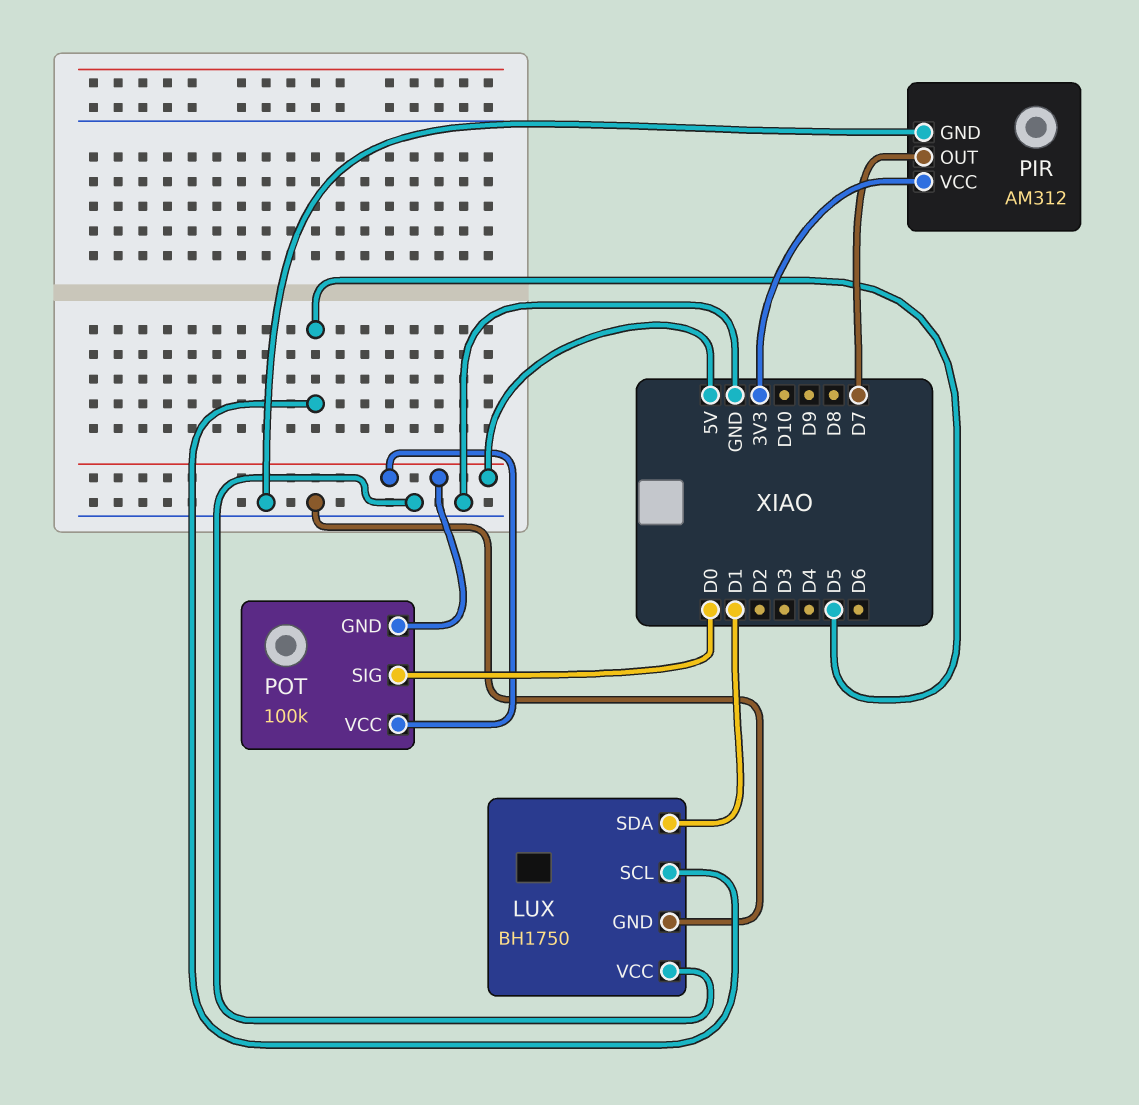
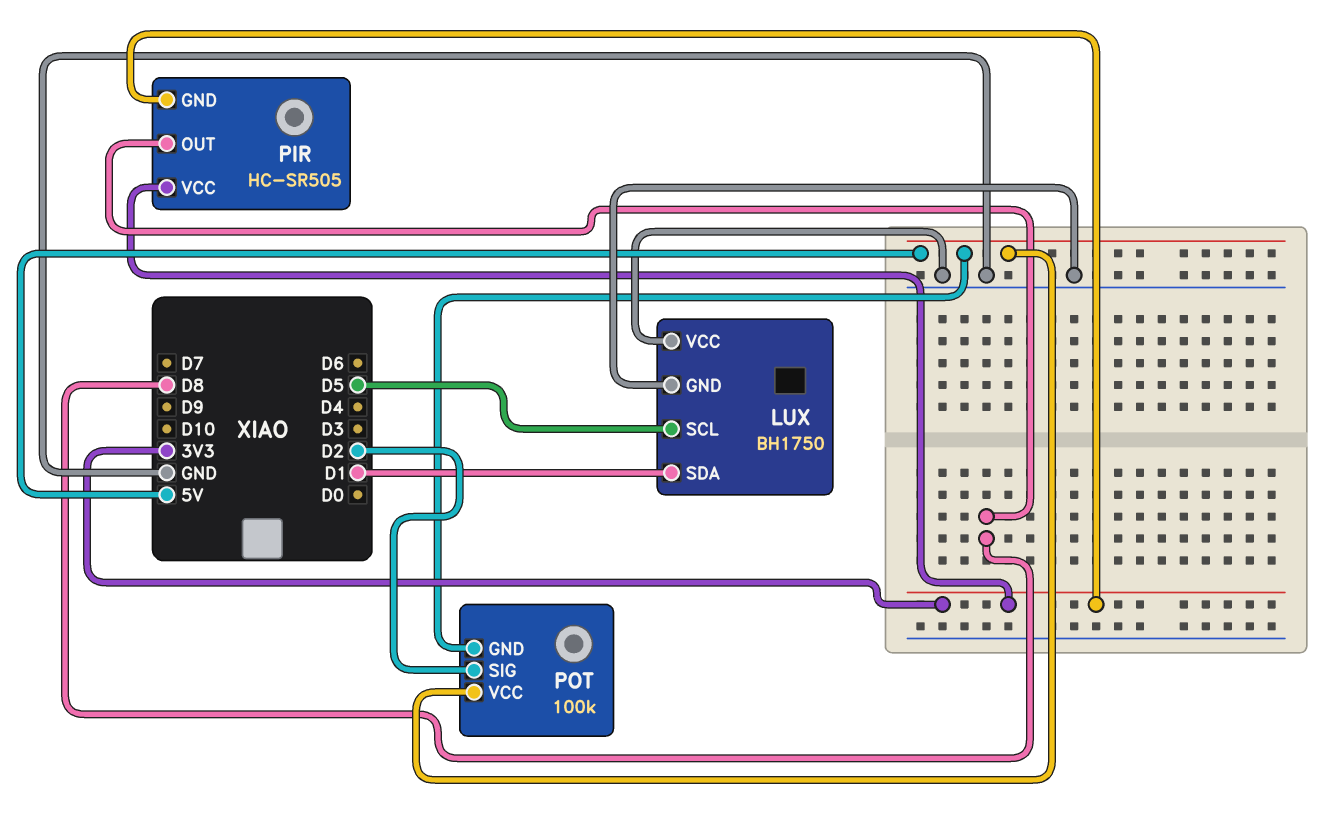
PIR: AM312 -> HC-SR505
PIR pin GND: GND -> 3V3
PIR pin OUT: D7 -> D8
POT pin SIG: D0 -> D2

